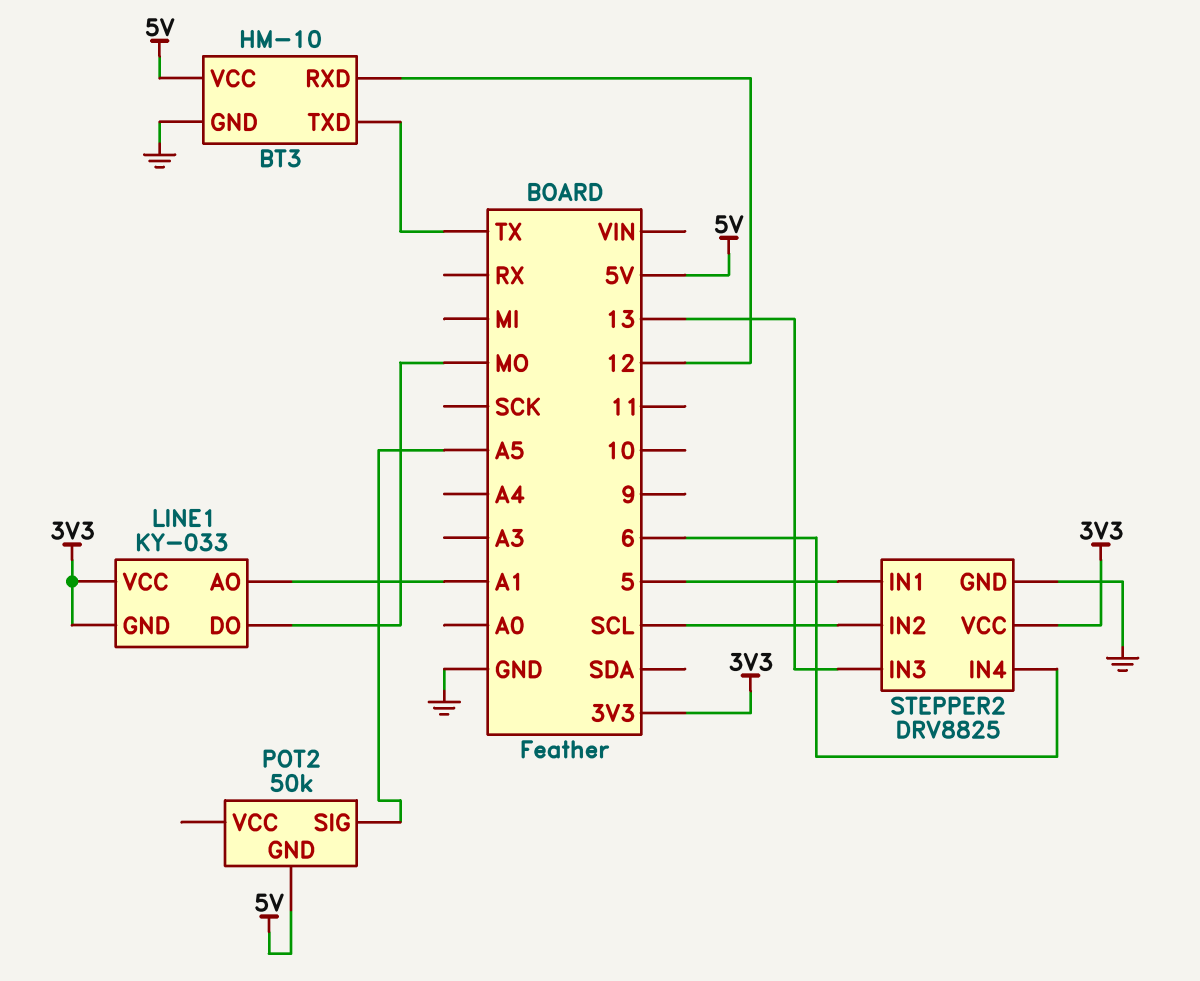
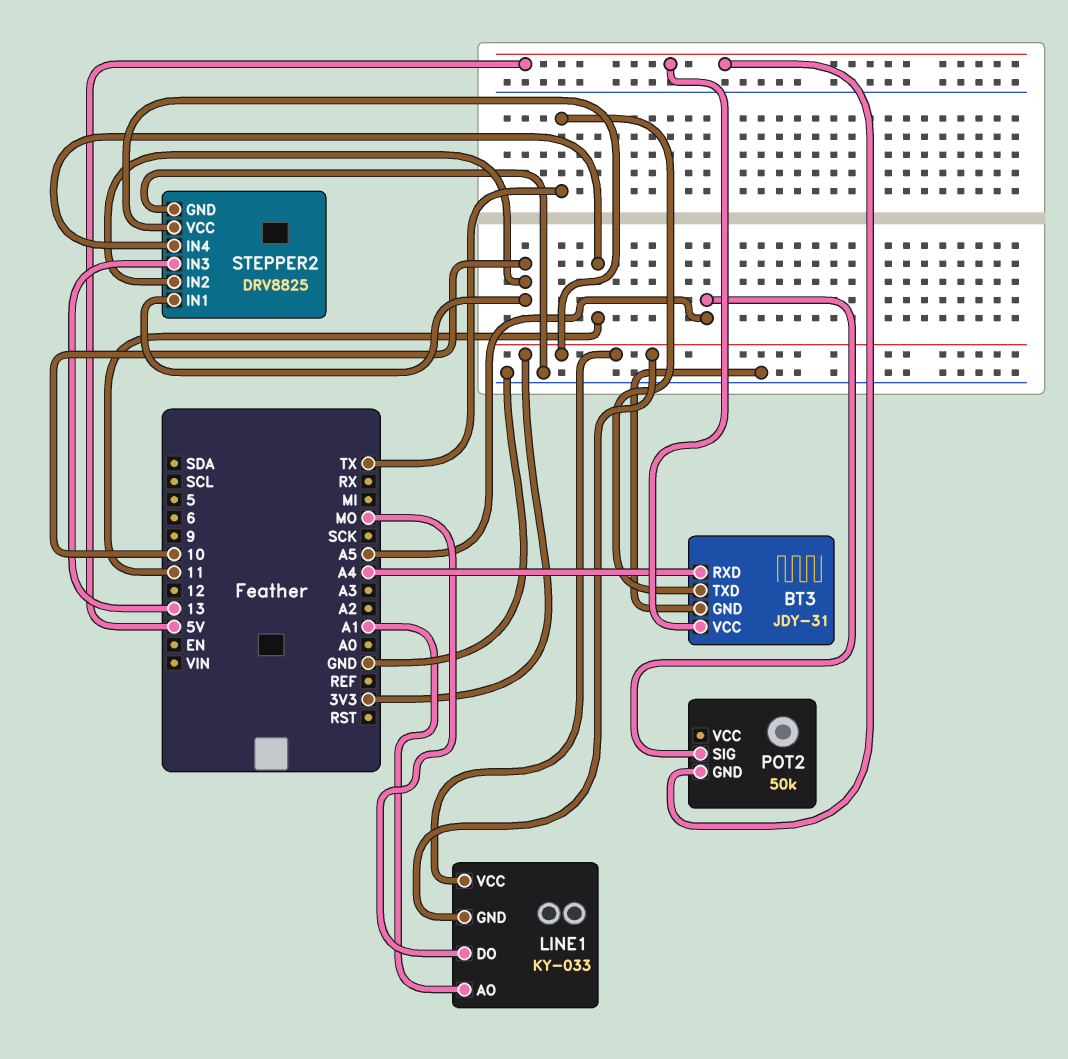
BT3: HM-10 -> JDY-31
BT3 pin RXD: 12 -> A4
STEPPER2 pin IN1: 5 -> 10
STEPPER2 pin IN2: SCL -> 10
STEPPER2 pin IN4: 6 -> 11

